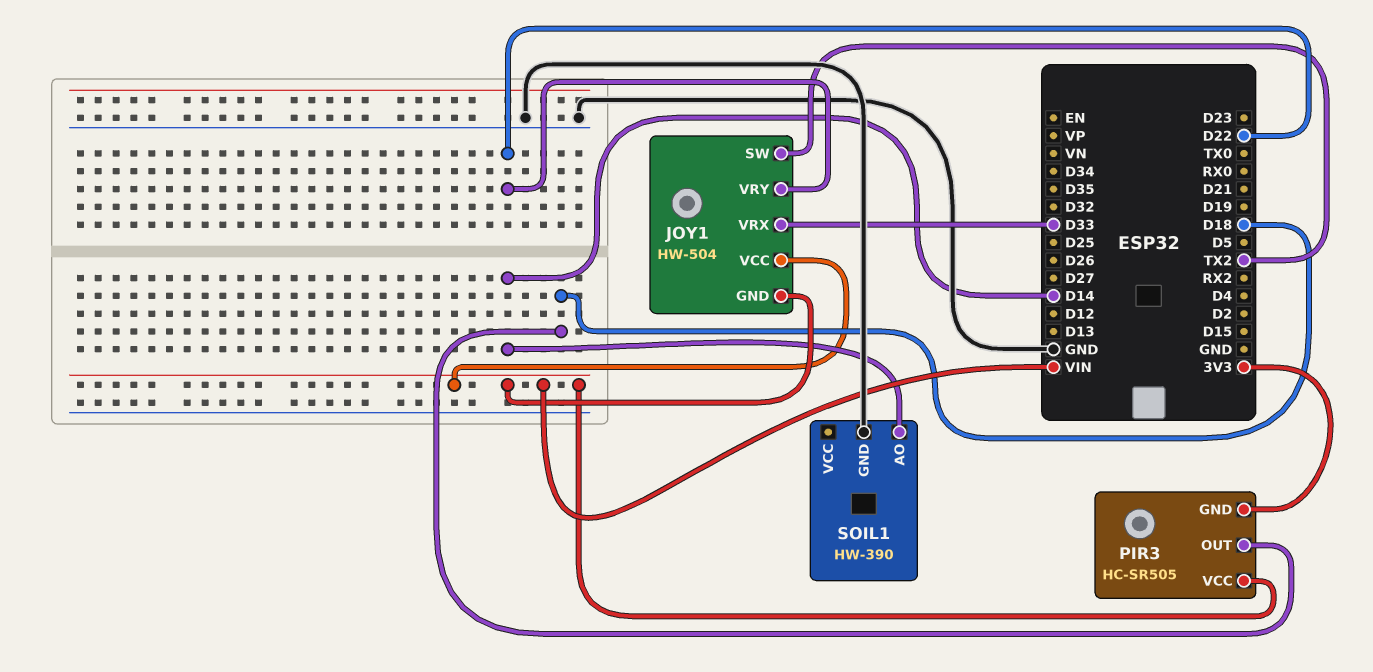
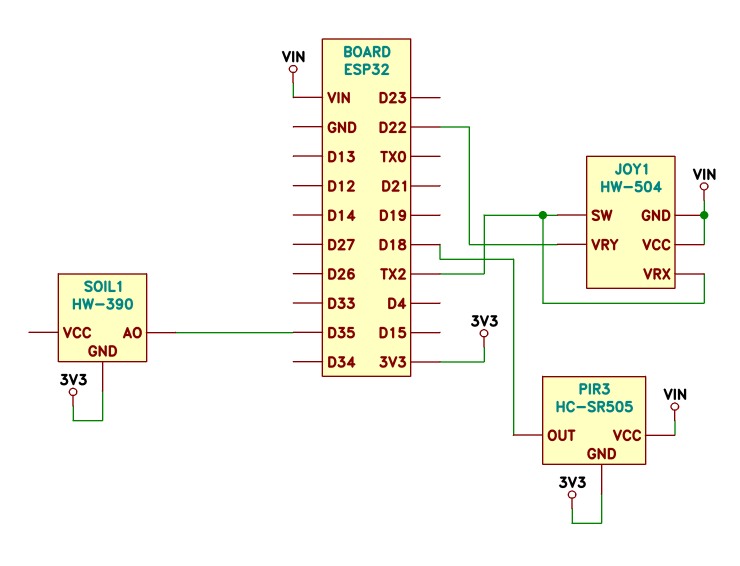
JOY1 pin VRX: D33 -> TX2
SOIL1 pin AO: D14 -> D35
SOIL1 pin GND: GND -> 3V3

